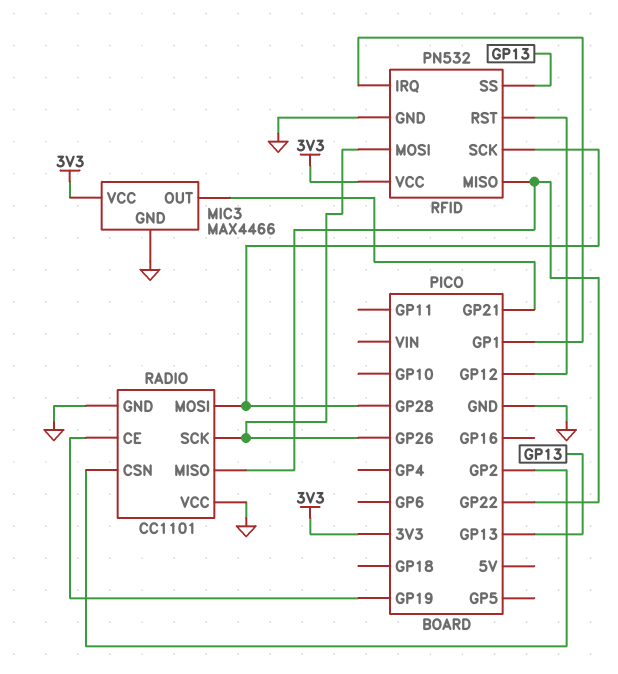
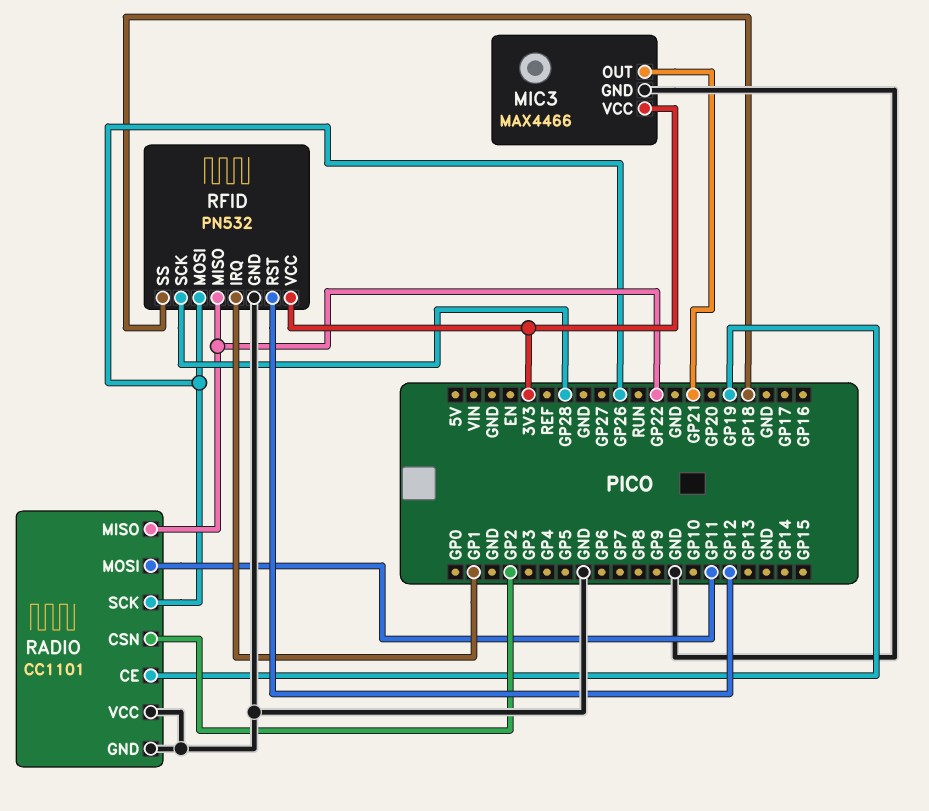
RADIO pin MOSI: GP28 -> GP11
RFID pin SS: GP13 -> GP18

